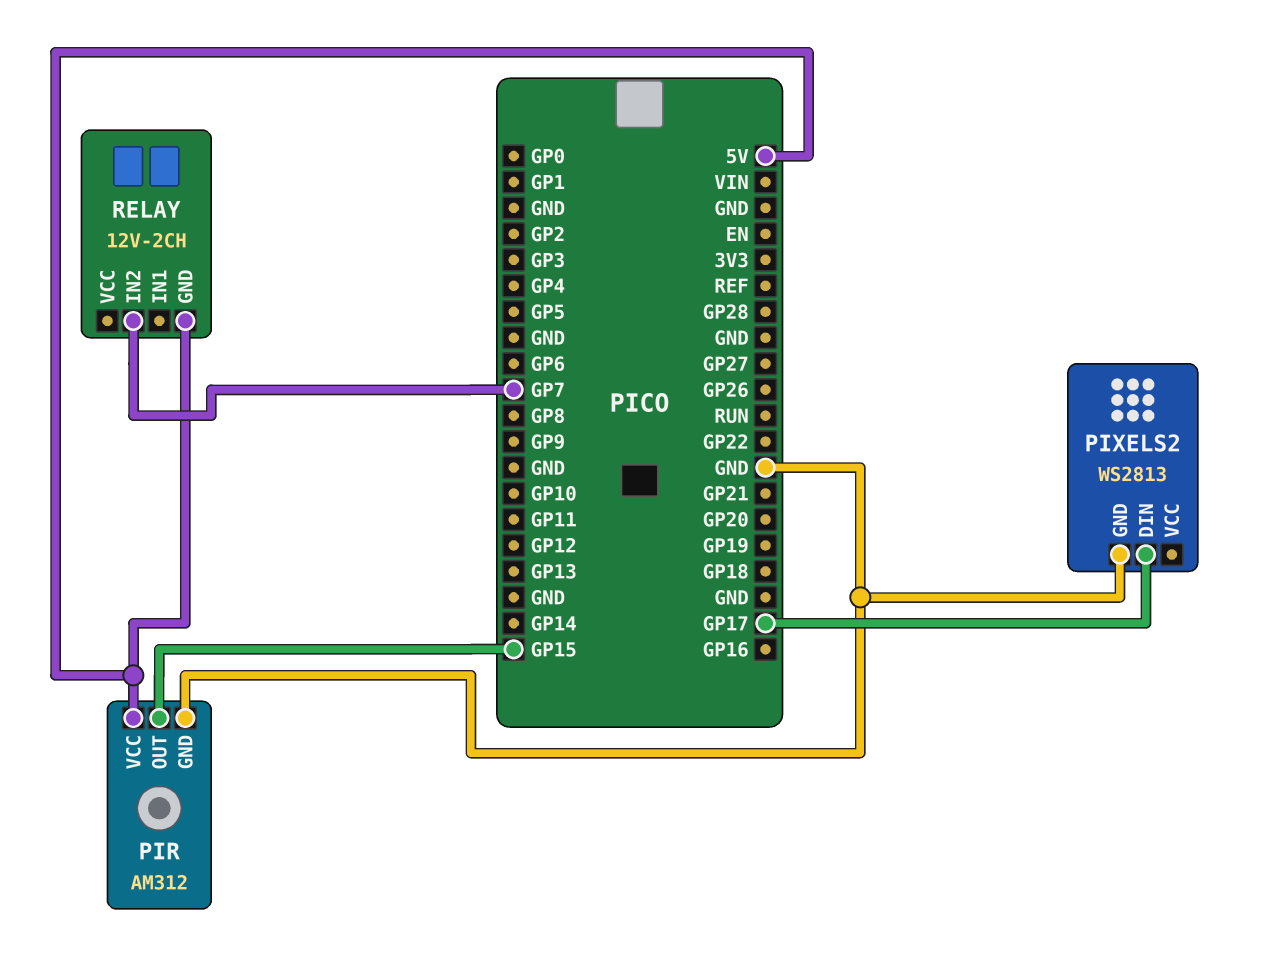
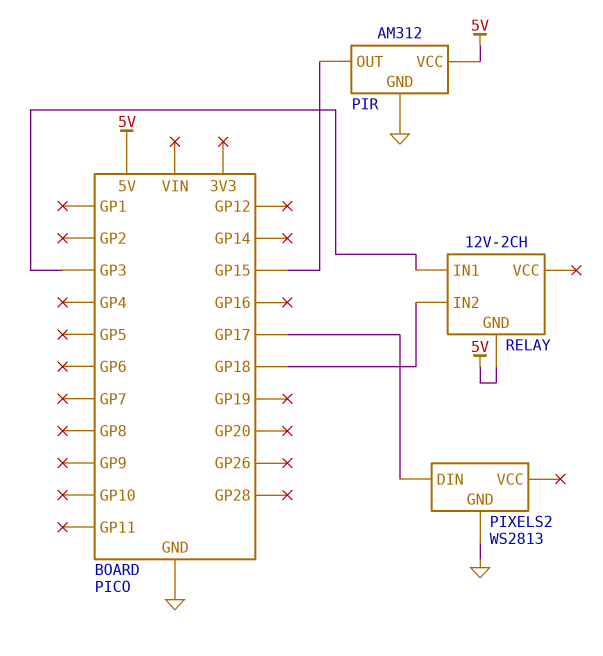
RELAY pin IN1: none -> GP3
RELAY pin IN2: GP7 -> GP18

